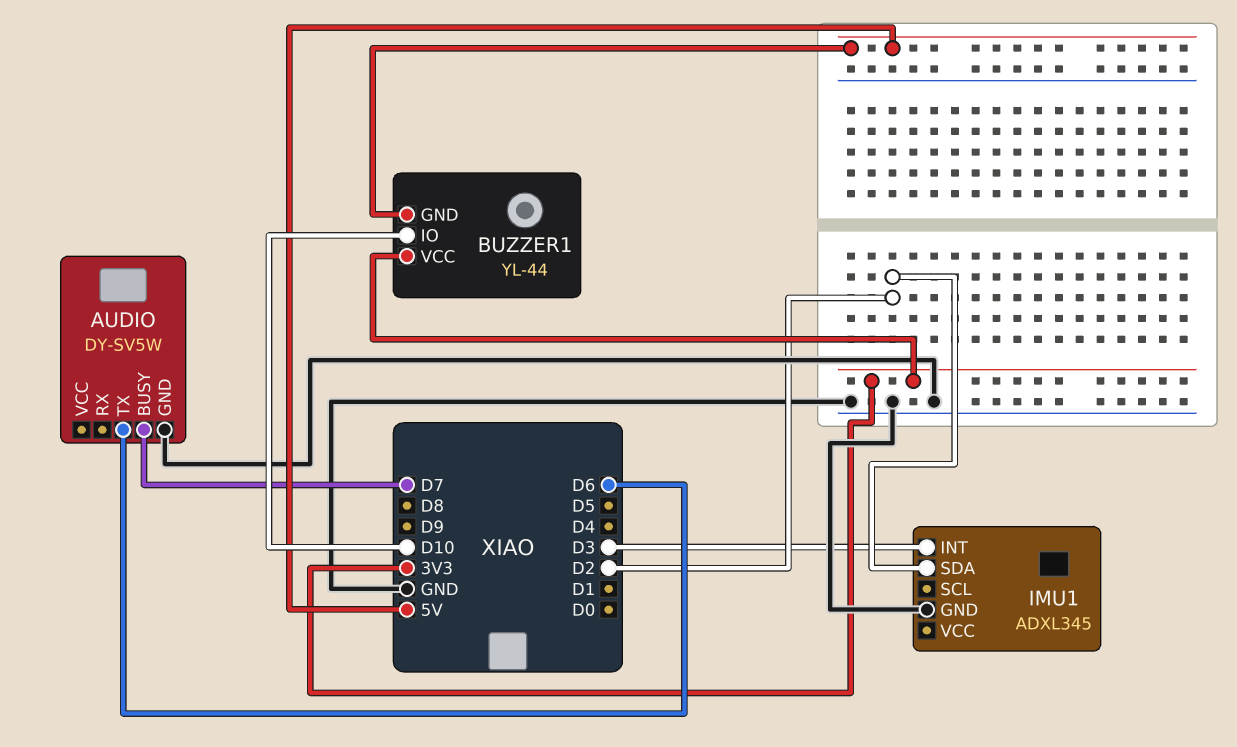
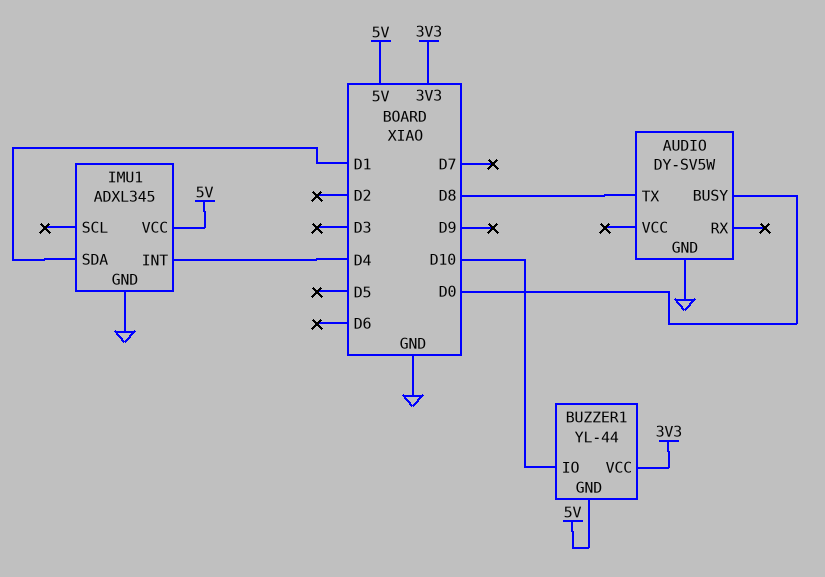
AUDIO pin BUSY: D7 -> D0
AUDIO pin TX: D6 -> D8
IMU1 pin INT: D3 -> D4
IMU1 pin SDA: D2 -> D1
IMU1 pin VCC: none -> 5V

